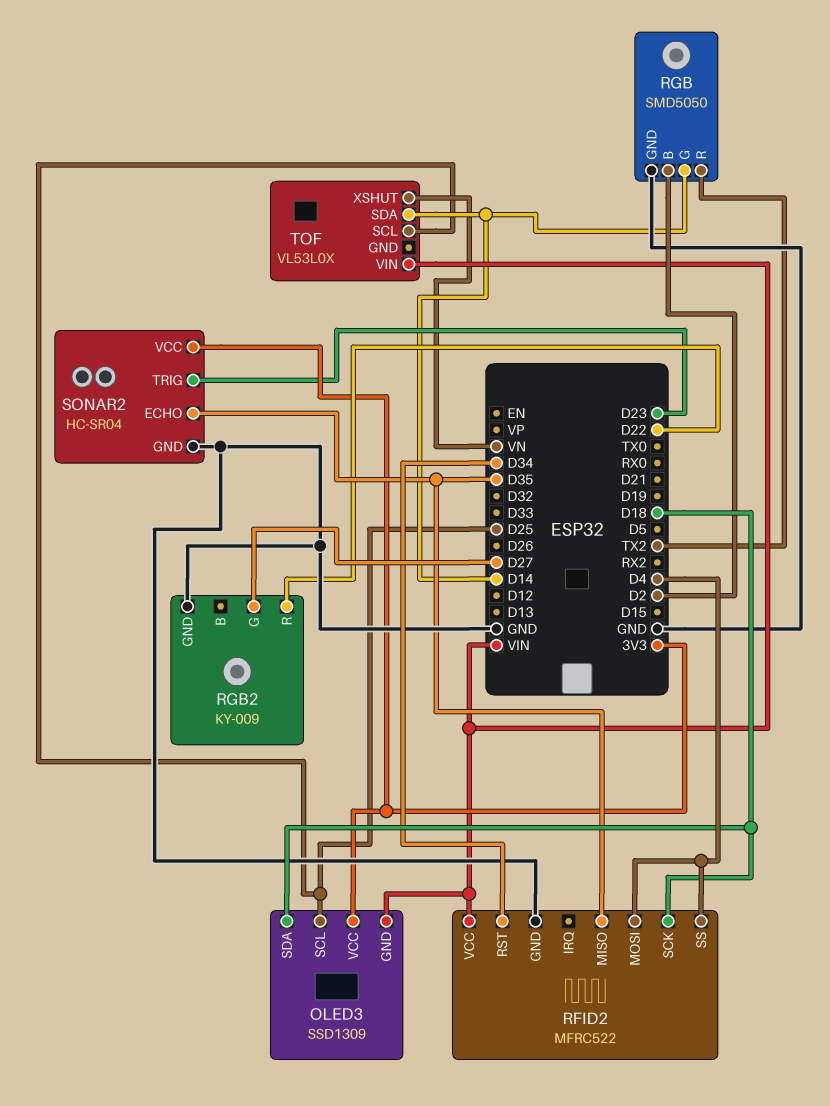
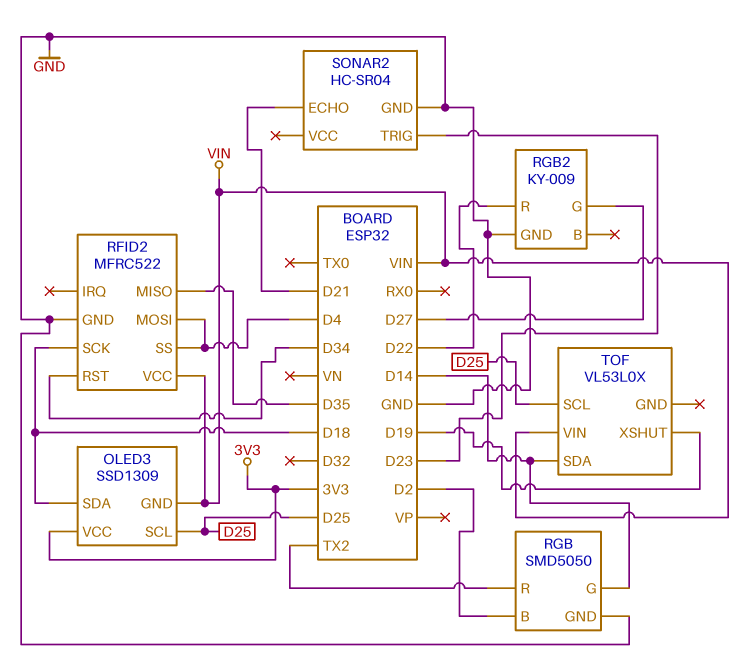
SONAR2 pin ECHO: D35 -> D21
SONAR2 pin VCC: 3V3 -> none
TOF pin XSHUT: VN -> D19

